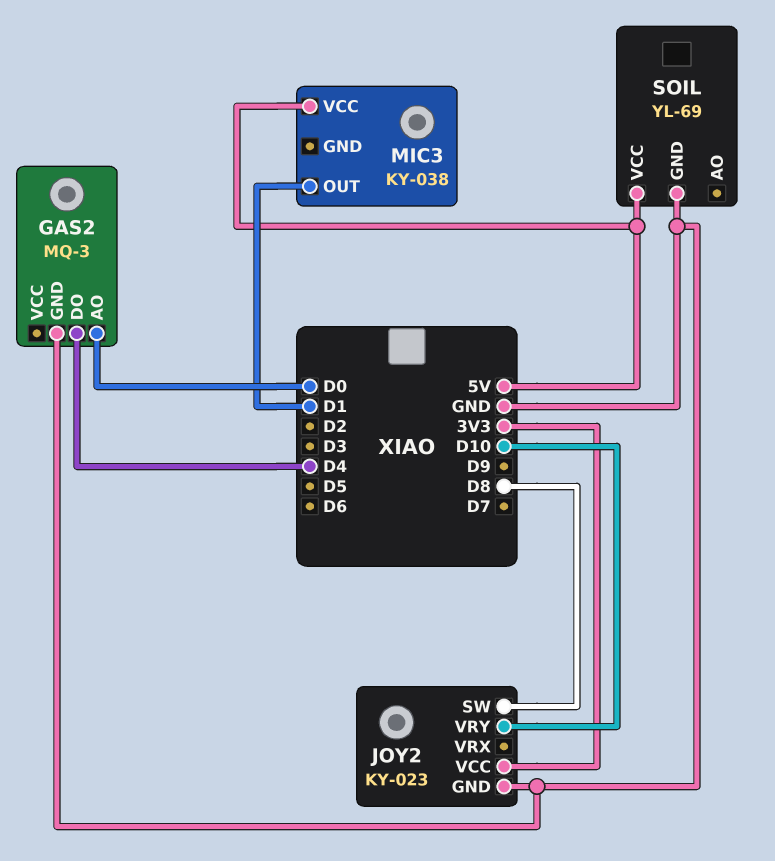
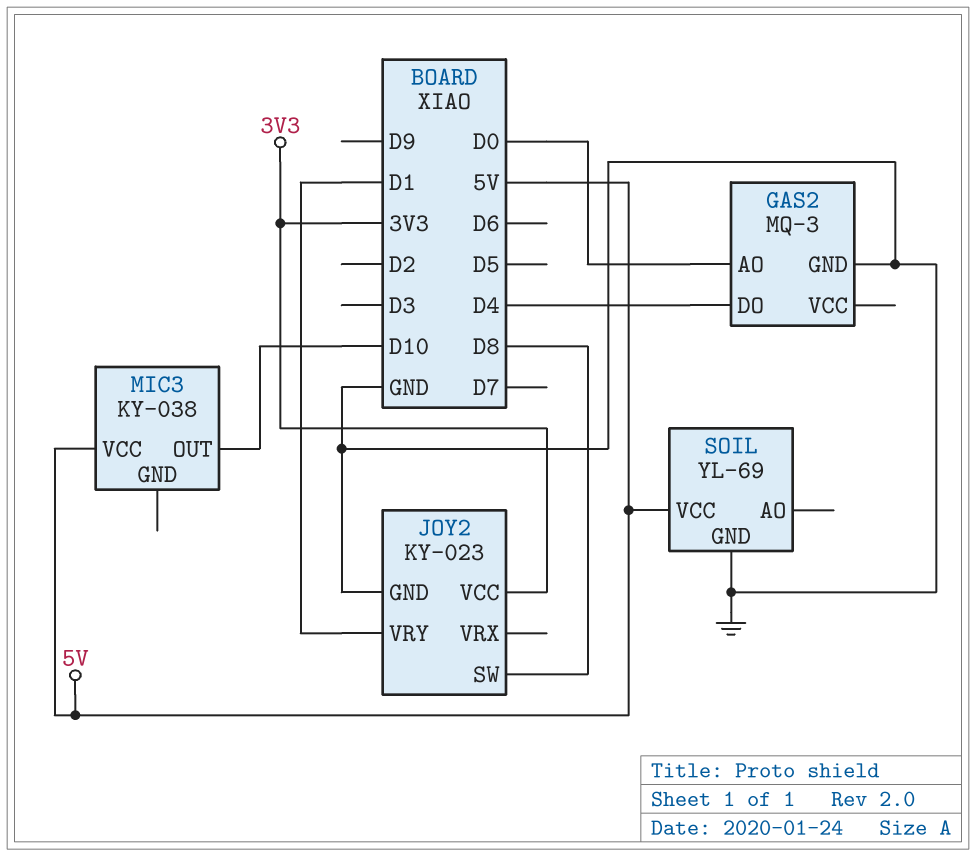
JOY2 pin VRY: D10 -> D1
MIC3 pin OUT: D1 -> D10

